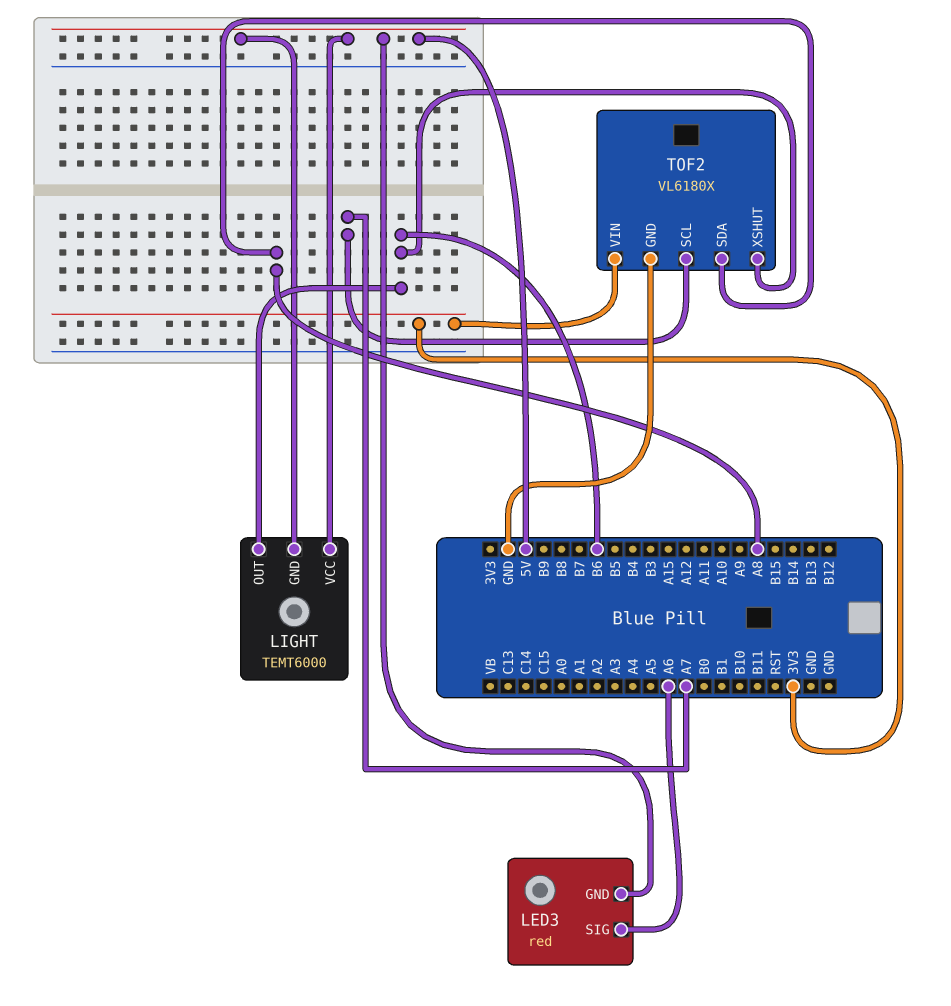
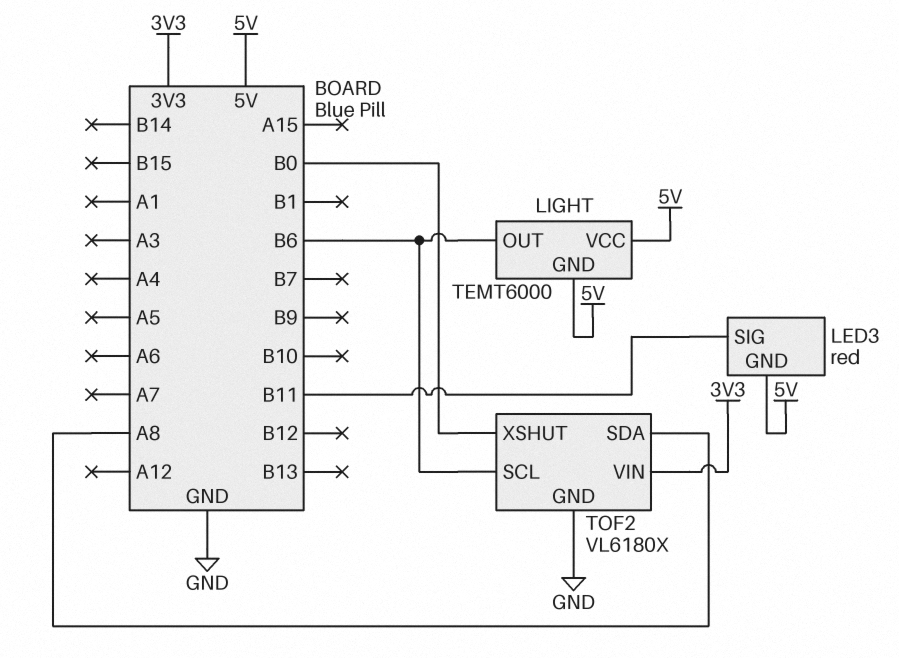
LED3 pin SIG: A6 -> B11
TOF2 pin SCL: A7 -> B6
TOF2 pin XSHUT: B6 -> B0

